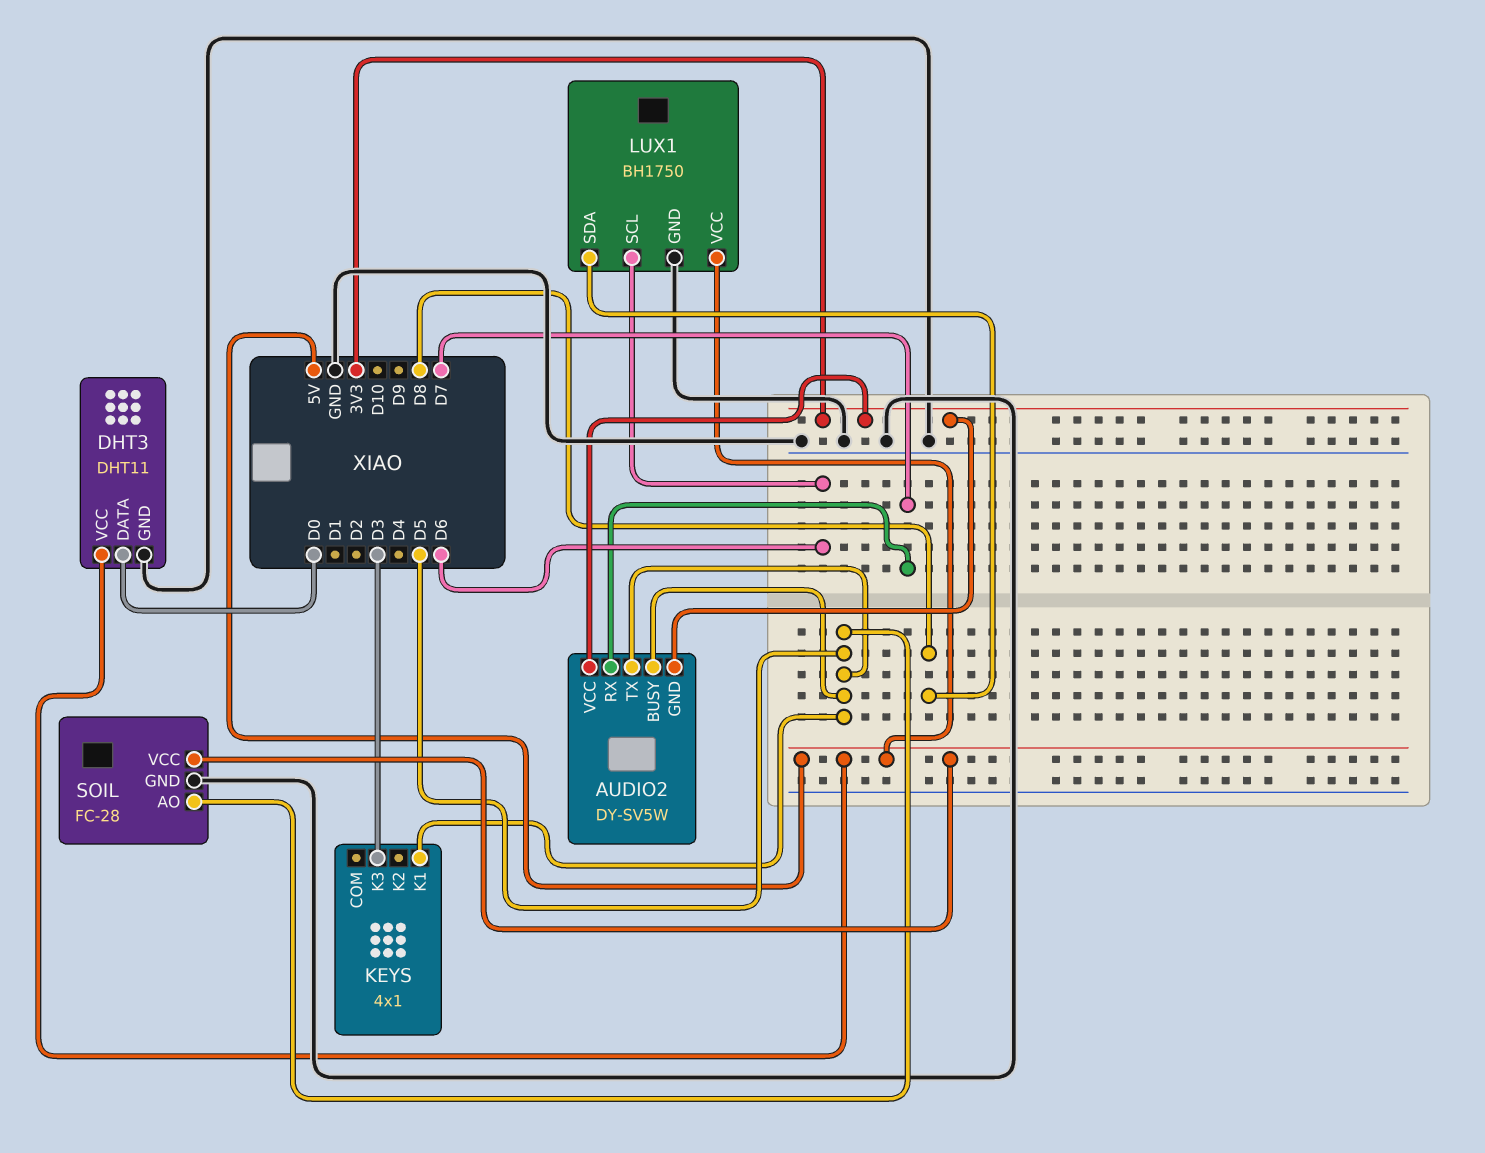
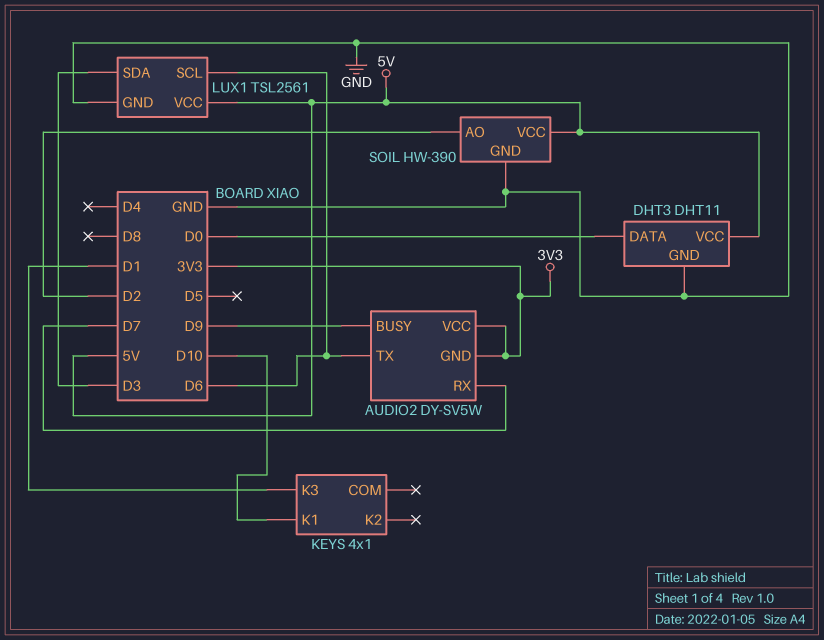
AUDIO2 pin BUSY: D5 -> D9
AUDIO2 pin TX: D5 -> D6
KEYS pin K1: D5 -> D10
KEYS pin K3: D3 -> D1
LUX1: BH1750 -> TSL2561
LUX1 pin SDA: D8 -> D3
SOIL: FC-28 -> HW-390
SOIL pin AO: D5 -> D2

